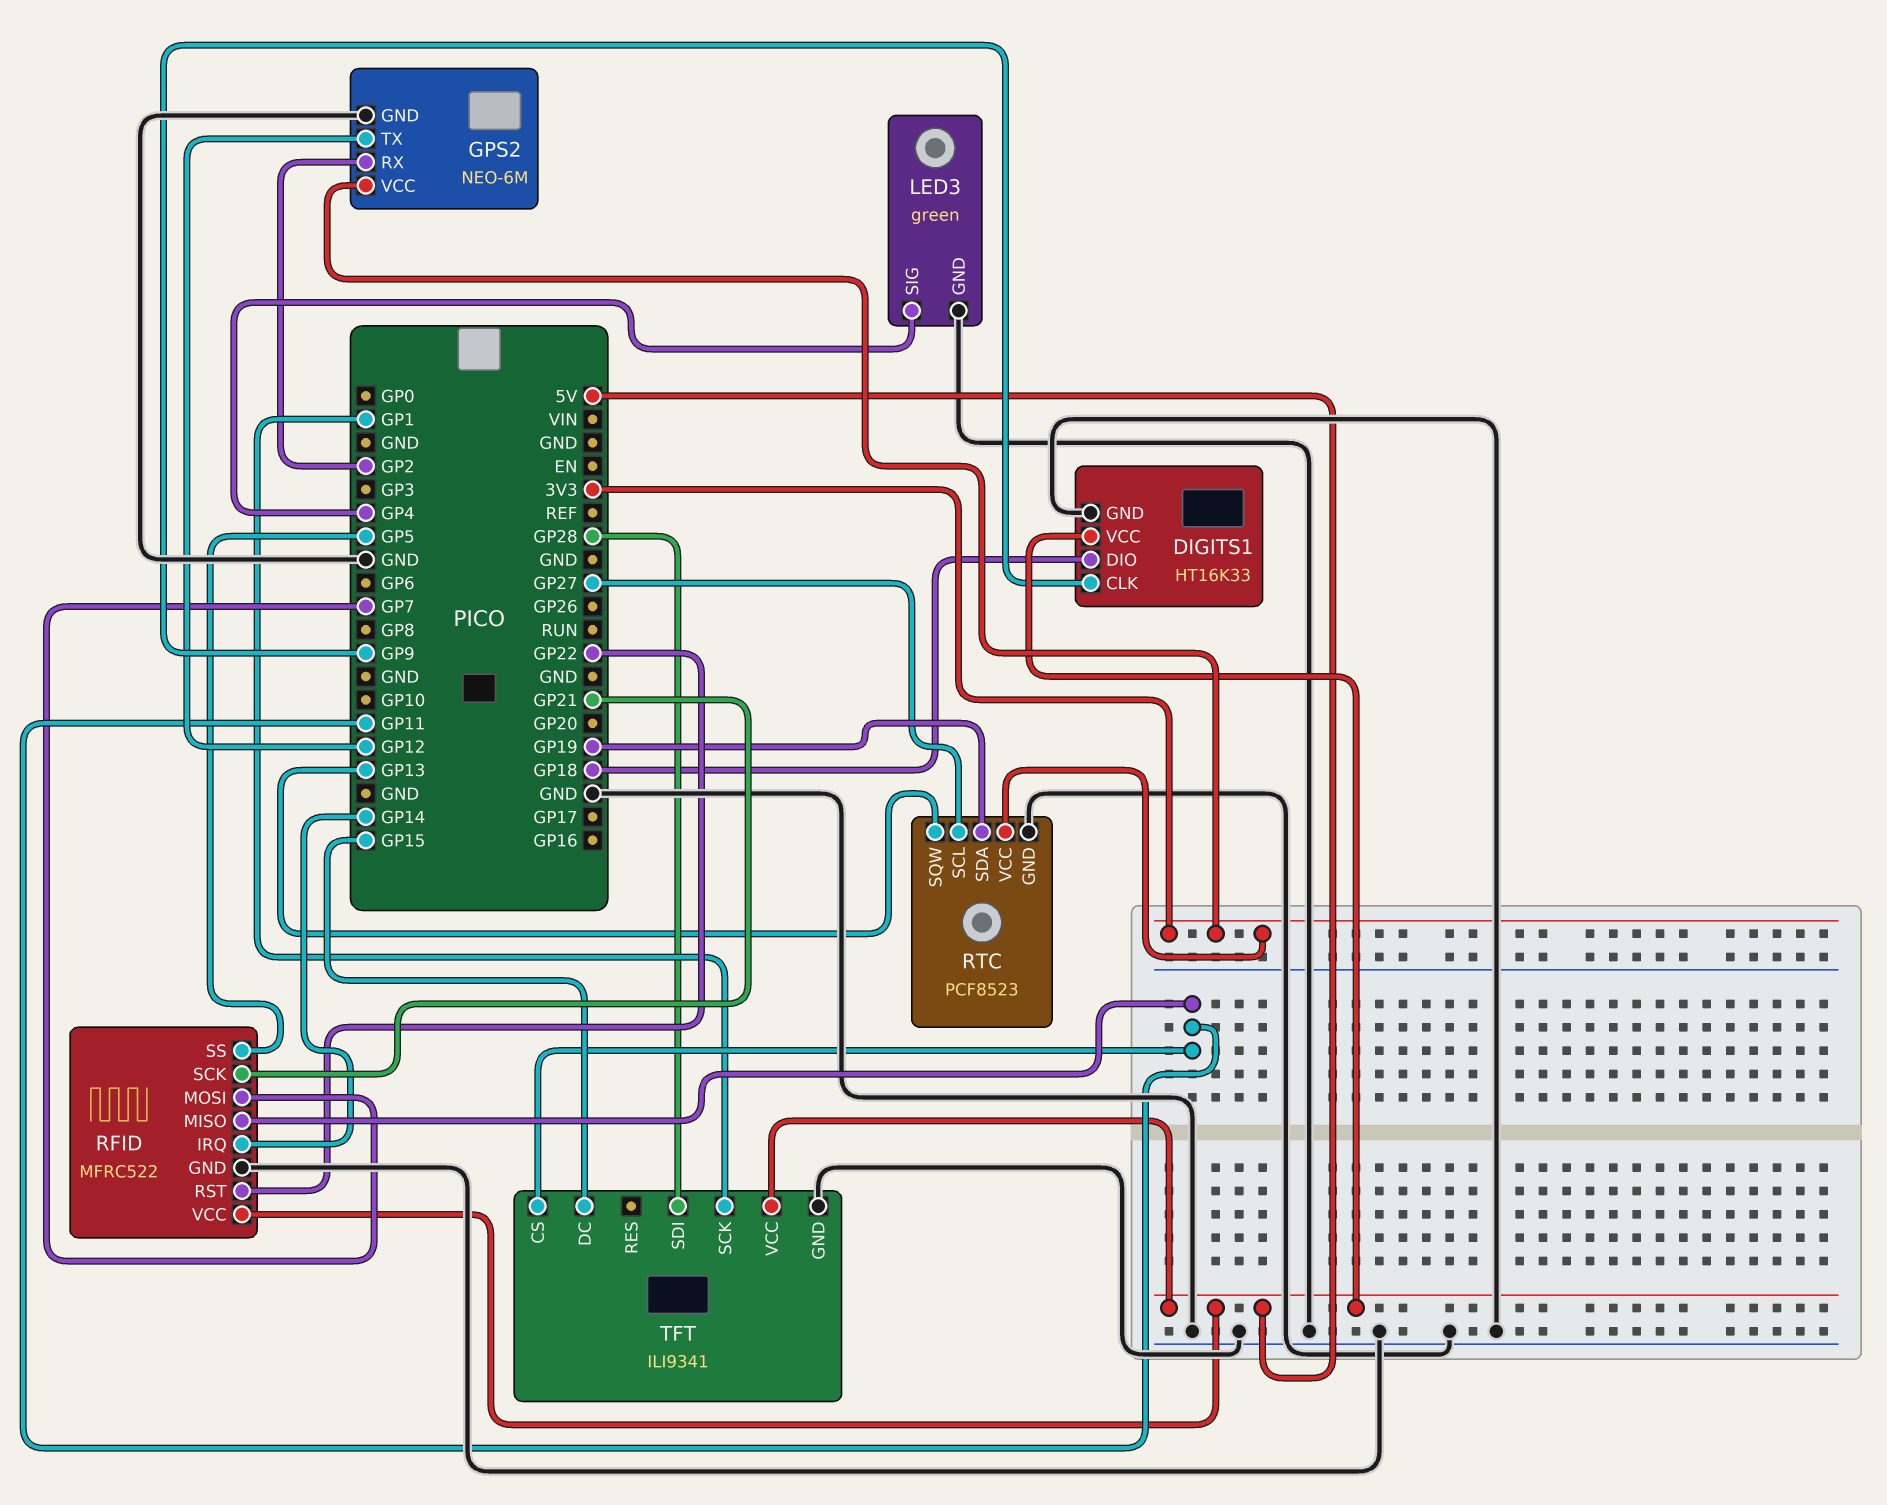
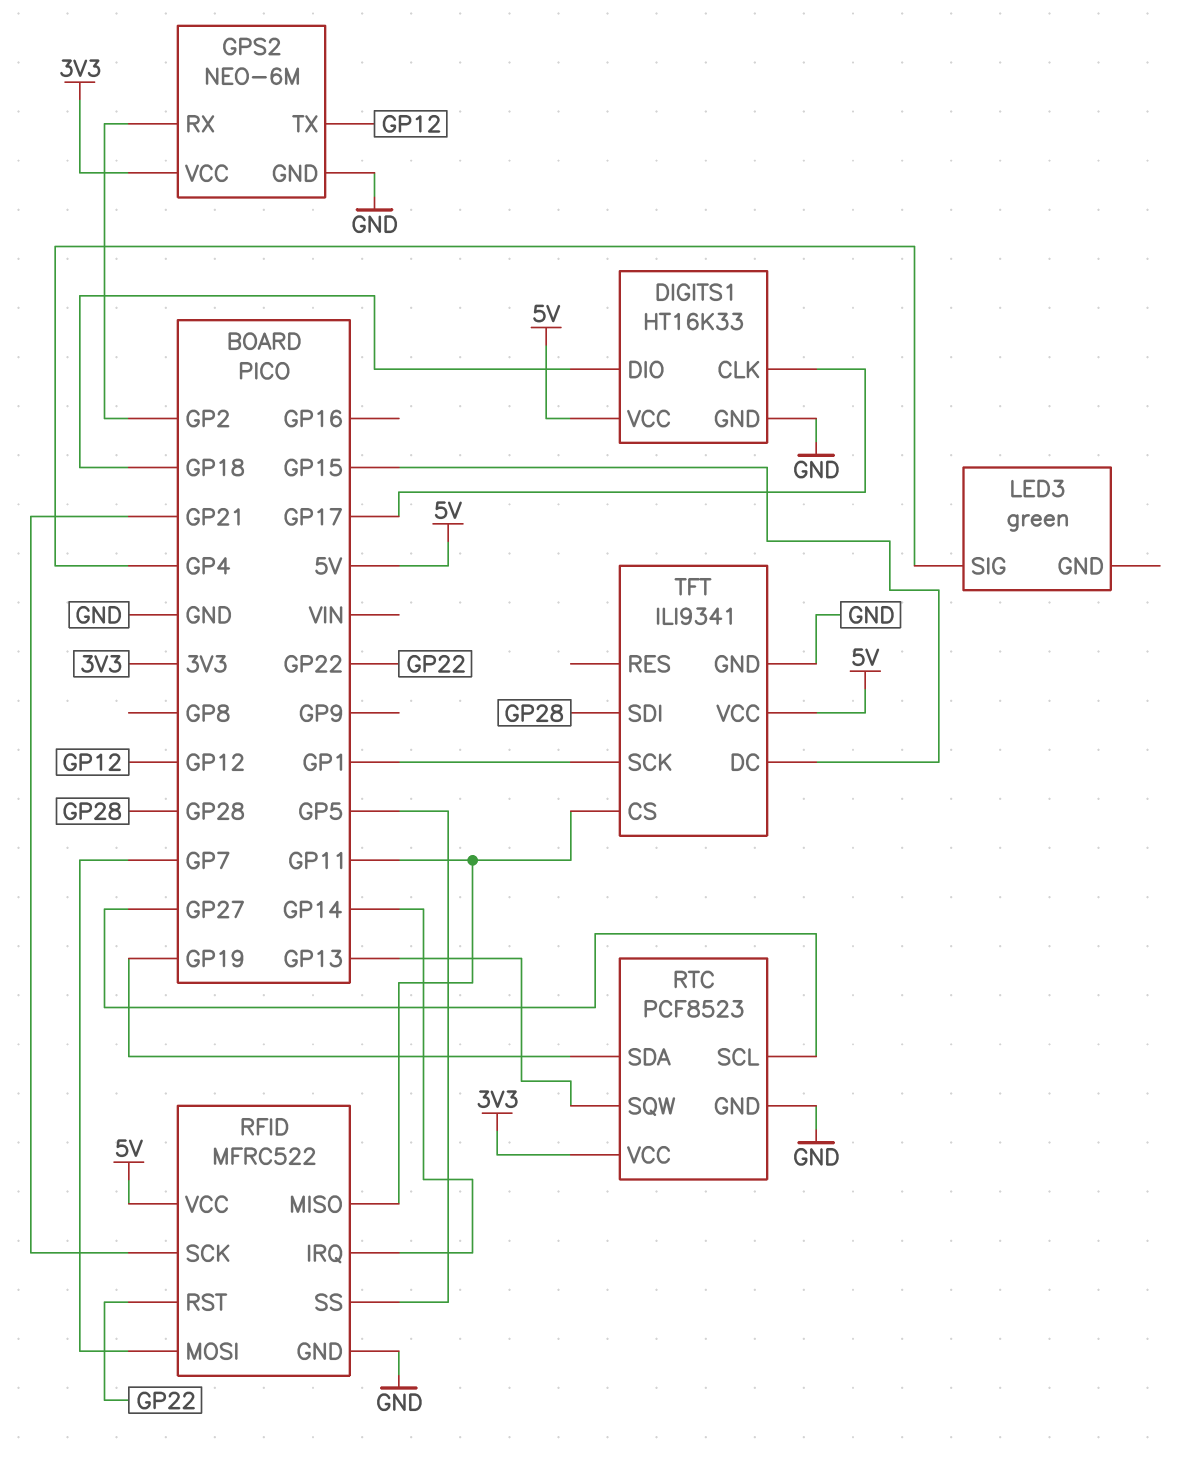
DIGITS1 pin CLK: GP9 -> GP17
LED3 pin GND: GND -> none

